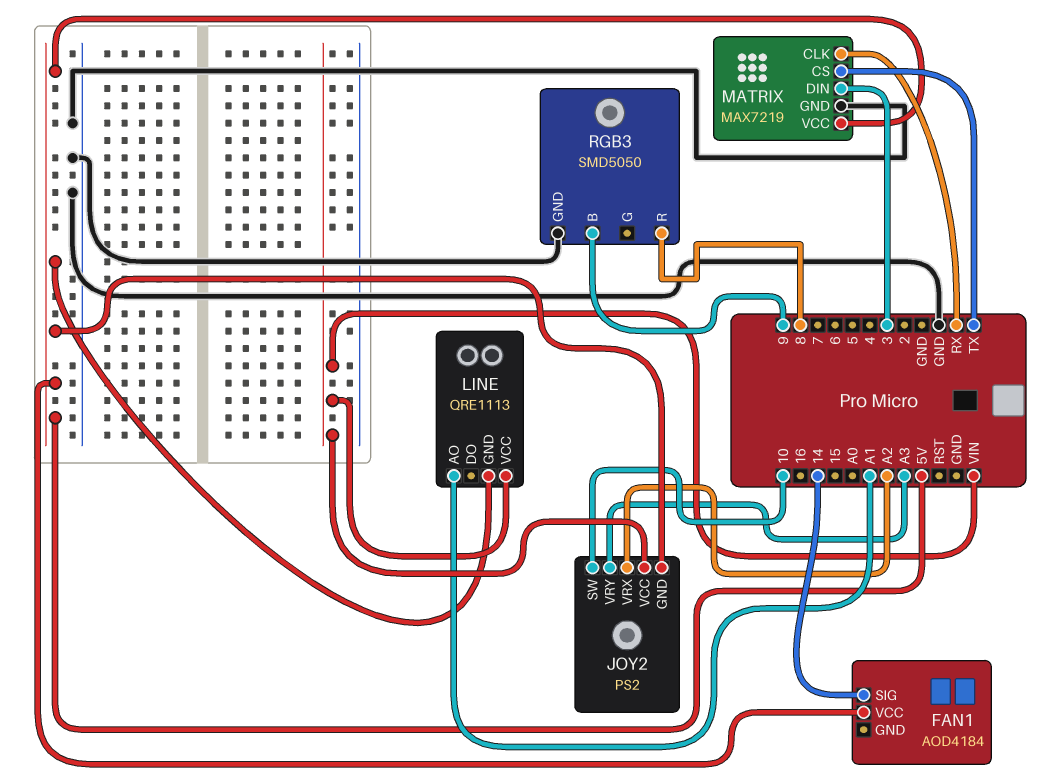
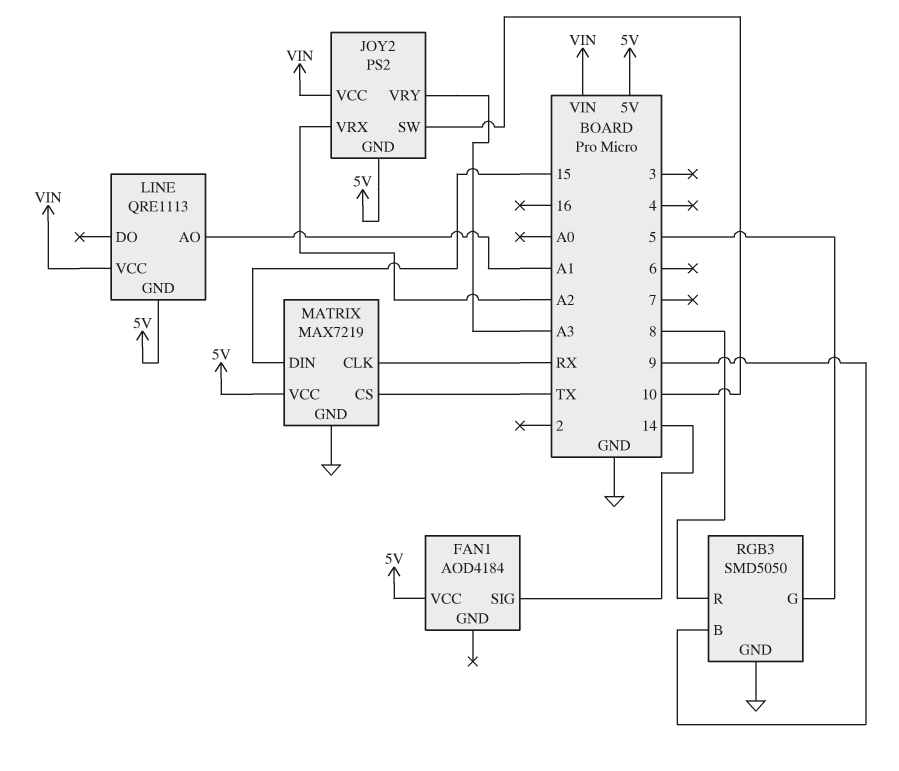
MATRIX pin DIN: 3 -> 15
RGB3 pin G: none -> 5

